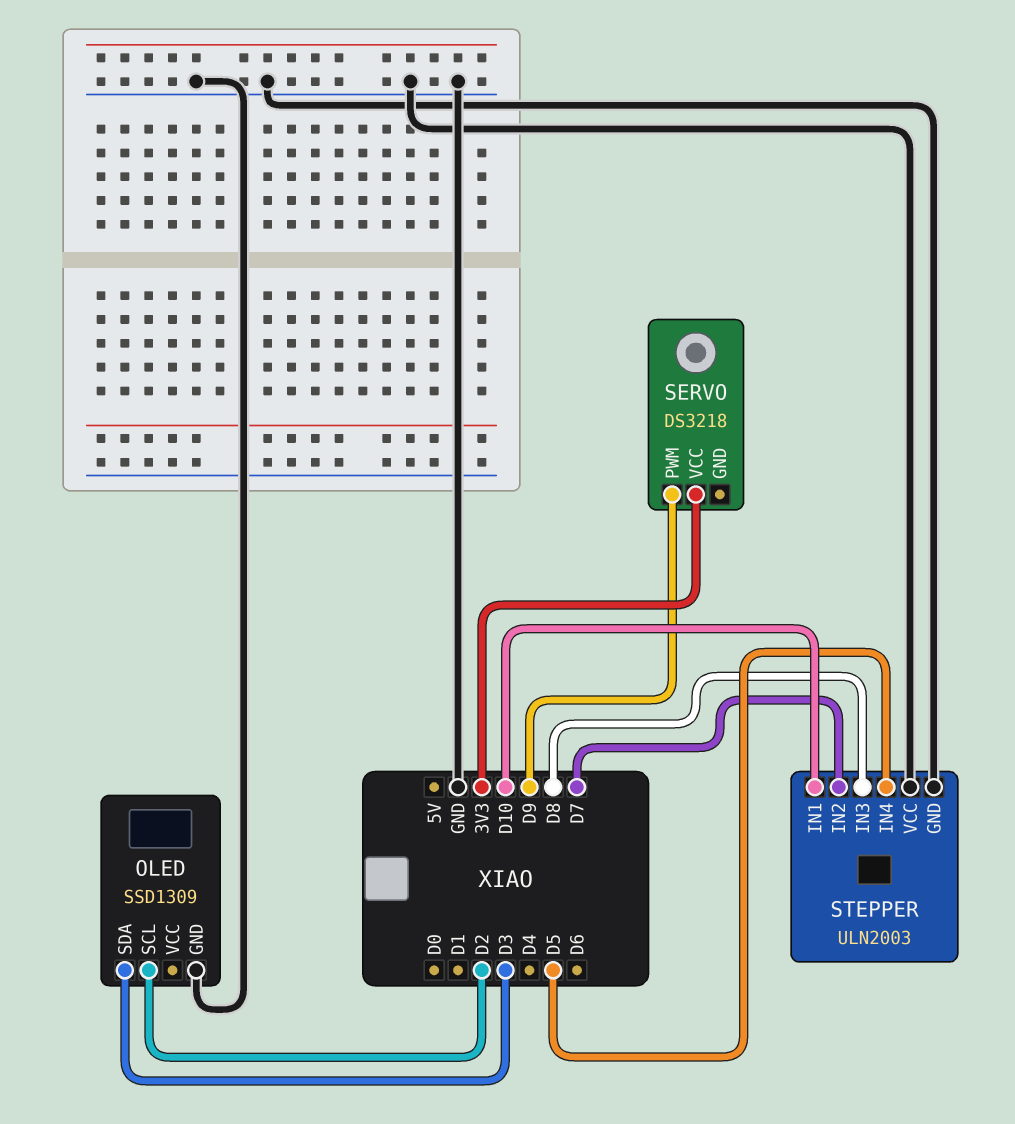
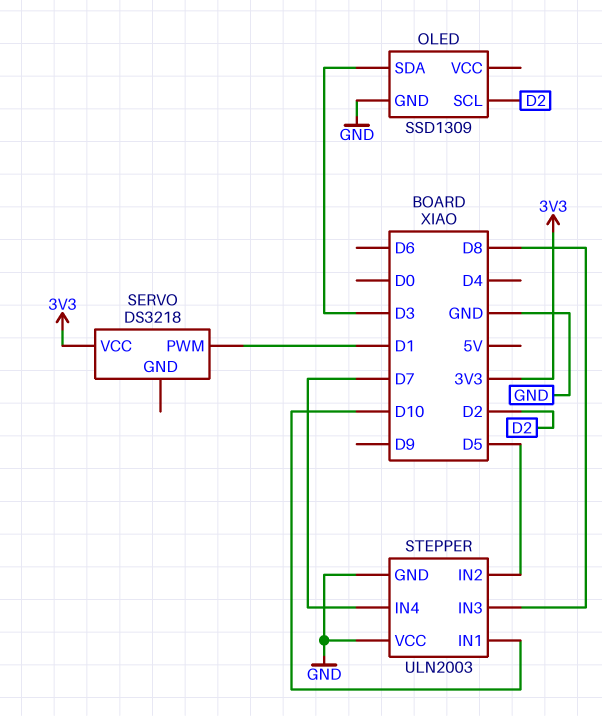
SERVO pin PWM: D9 -> D1
STEPPER pin IN2: D7 -> D5
STEPPER pin IN4: D5 -> D7

